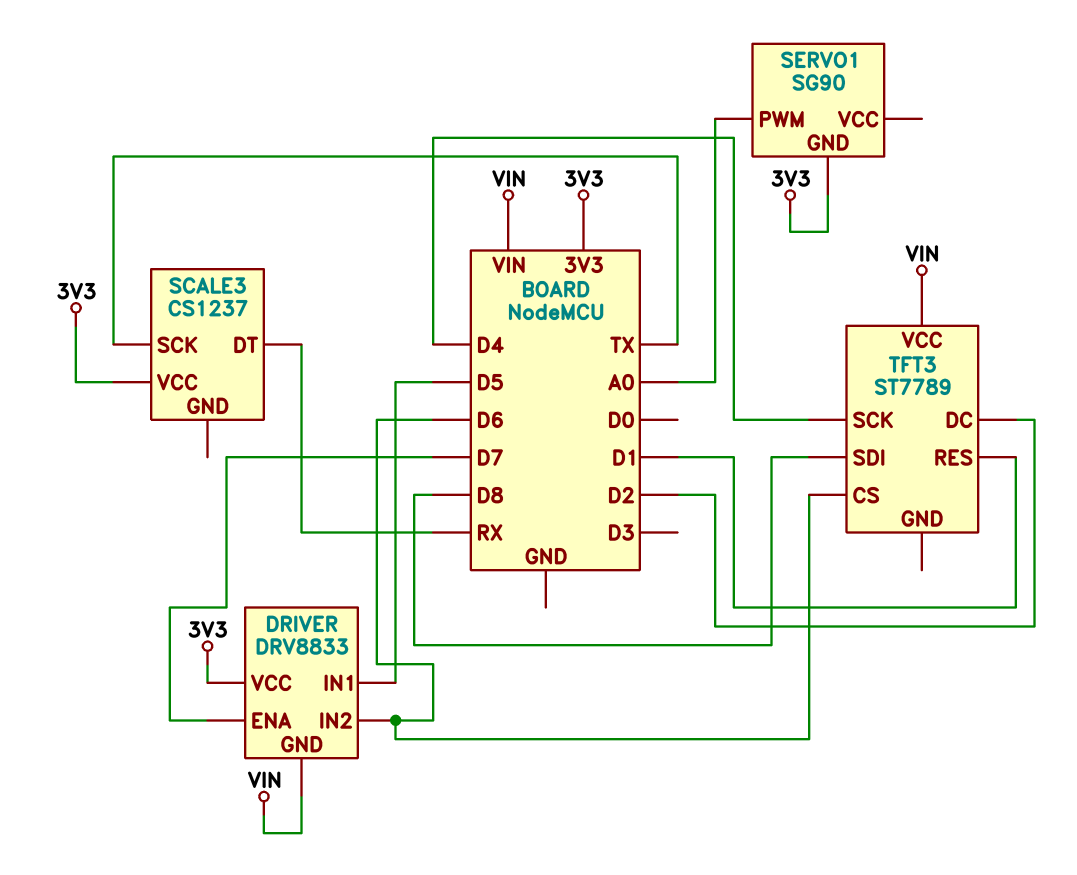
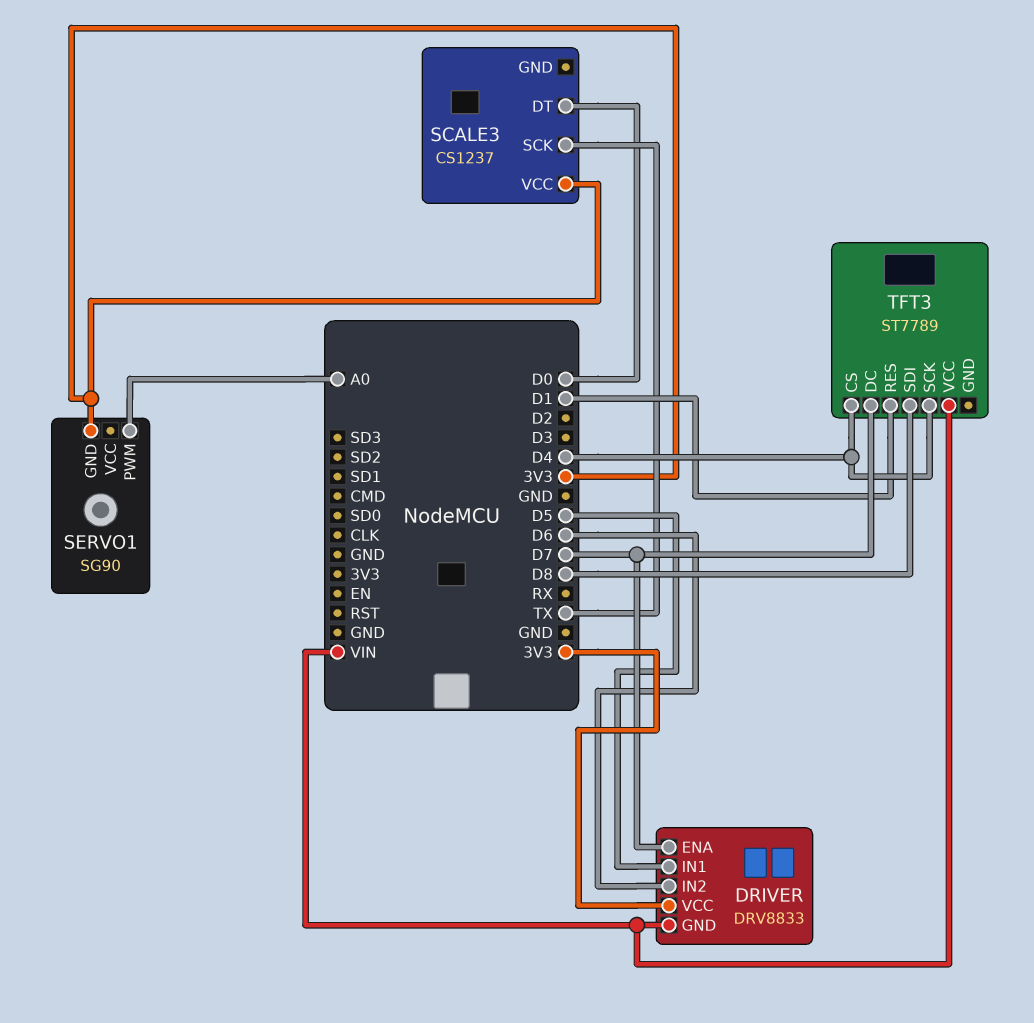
SCALE3 pin DT: RX -> D0
TFT3 pin CS: D6 -> D4
TFT3 pin DC: D2 -> D7

